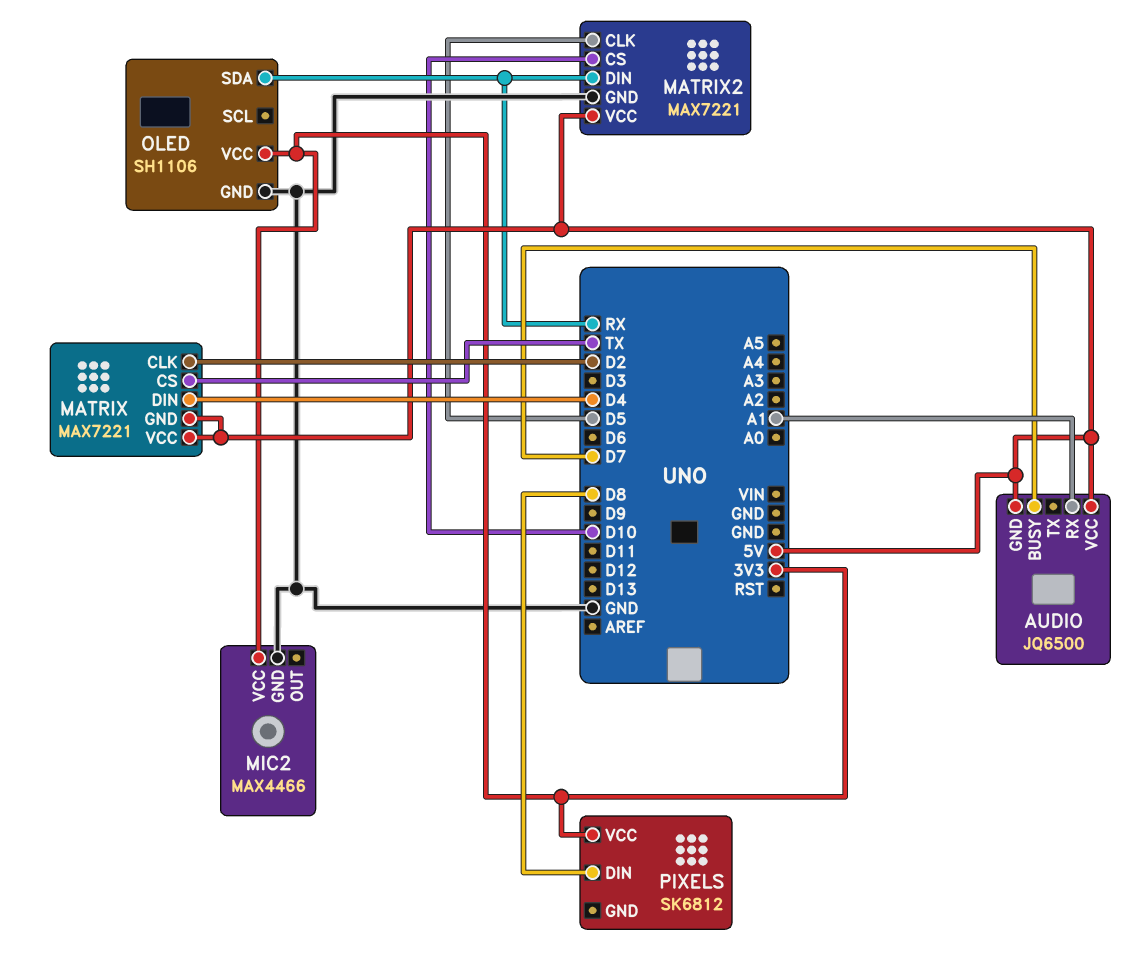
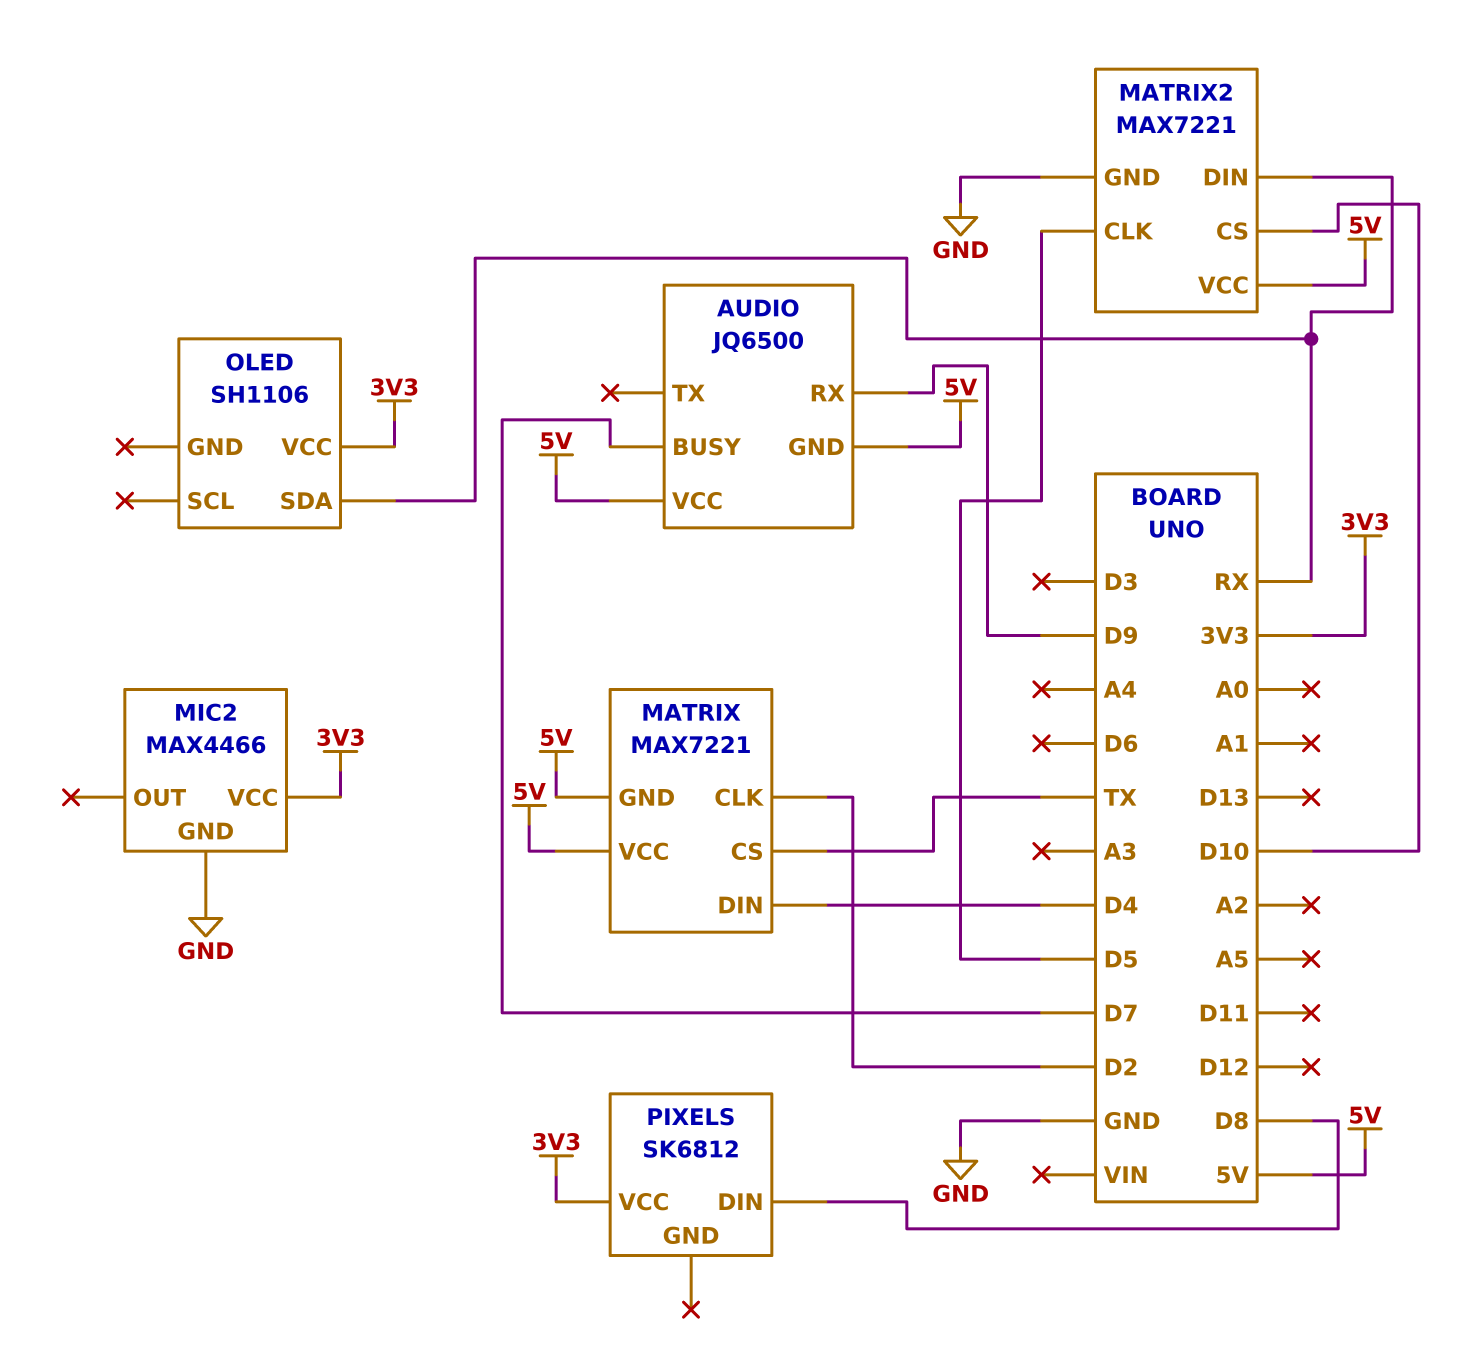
AUDIO pin RX: A1 -> D9
OLED pin GND: GND -> none

